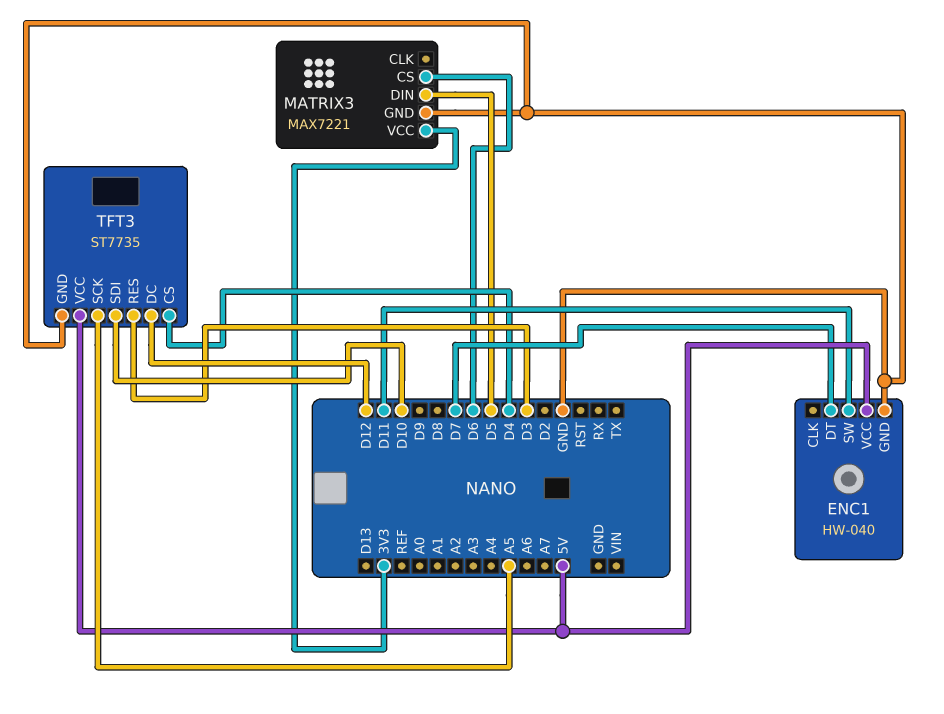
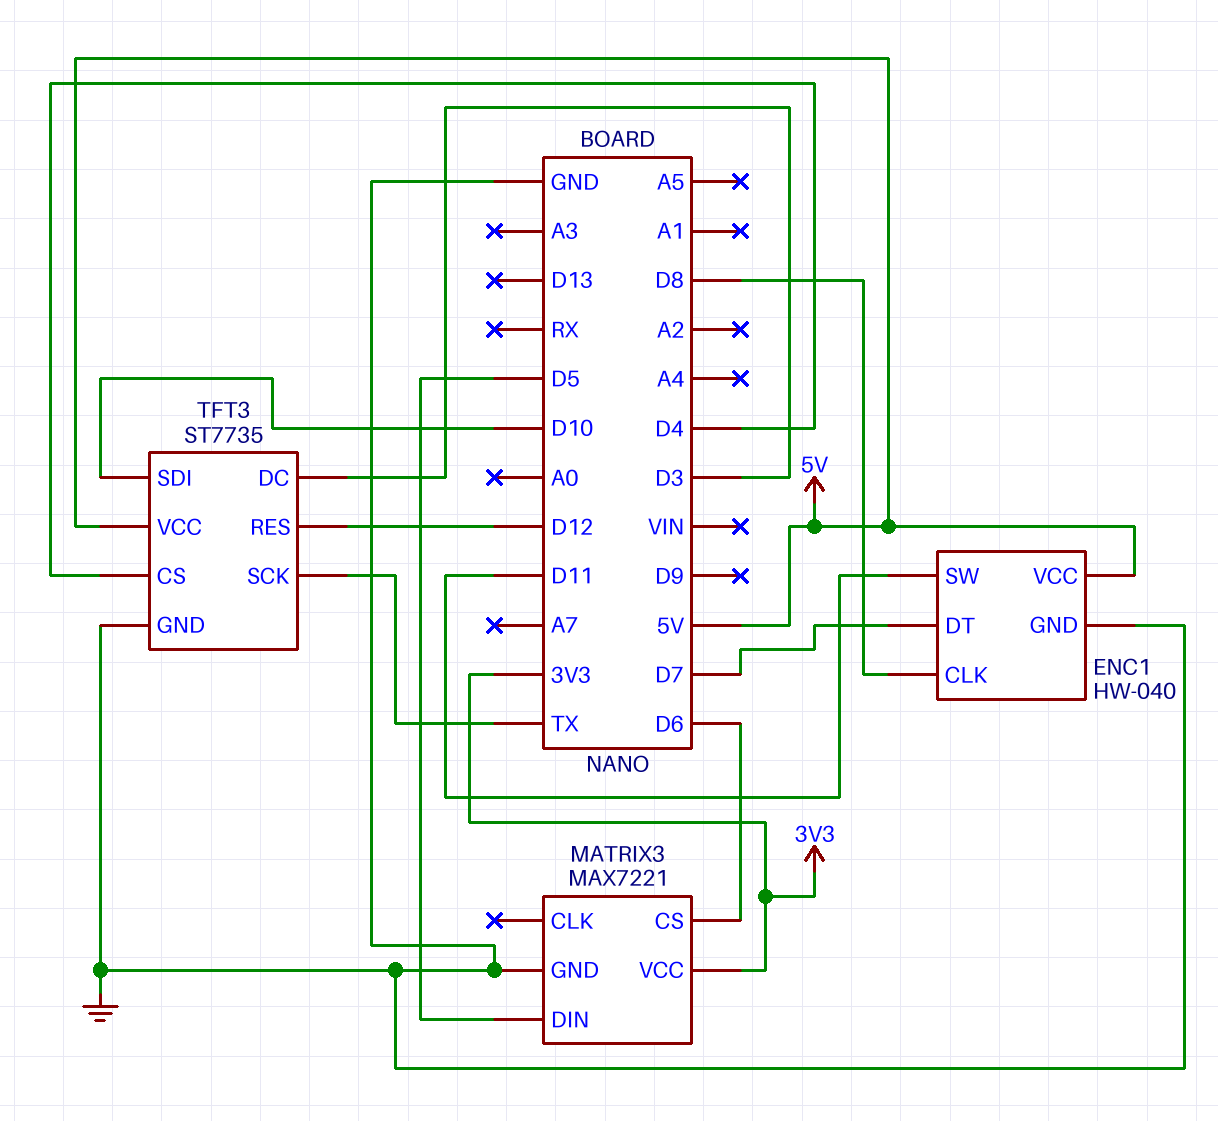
ENC1 pin CLK: none -> D8
TFT3 pin DC: D12 -> D3
TFT3 pin RES: D3 -> D12
TFT3 pin SCK: A5 -> TX

